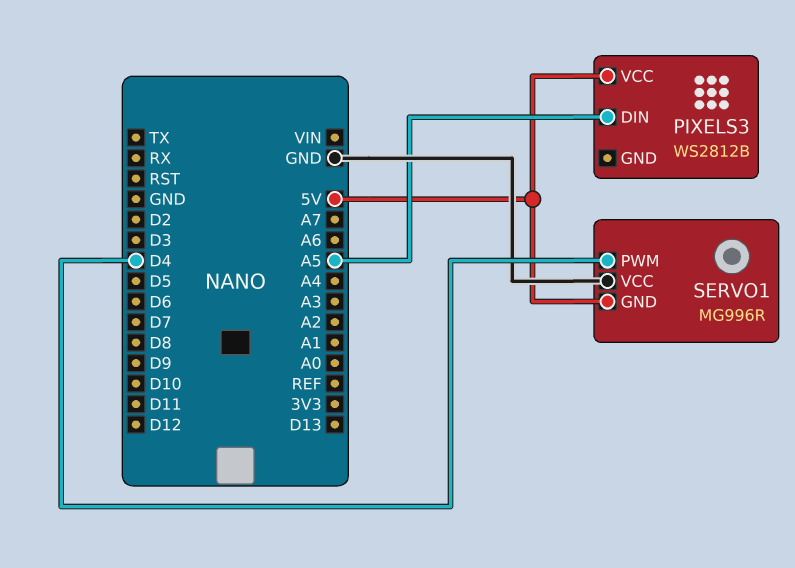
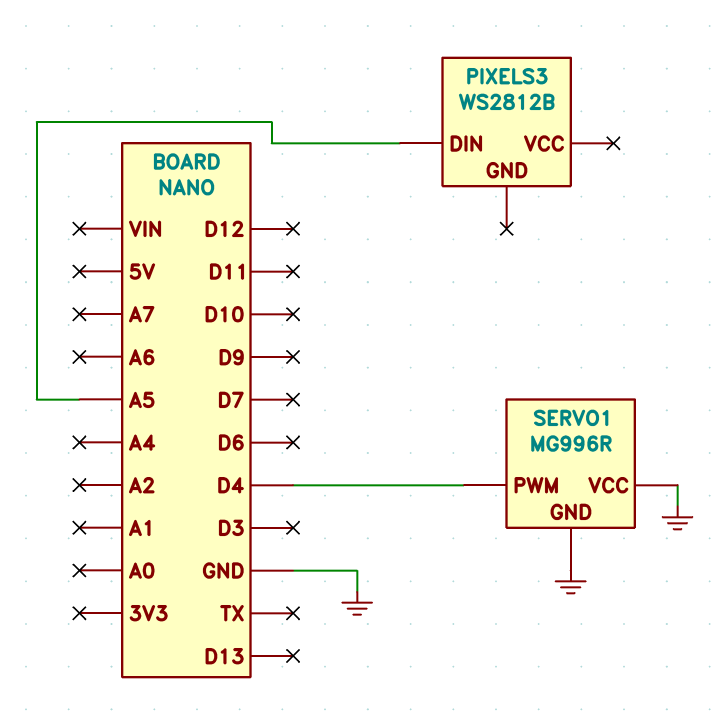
PIXELS3 pin VCC: 5V -> none
SERVO1 pin GND: 5V -> GND

